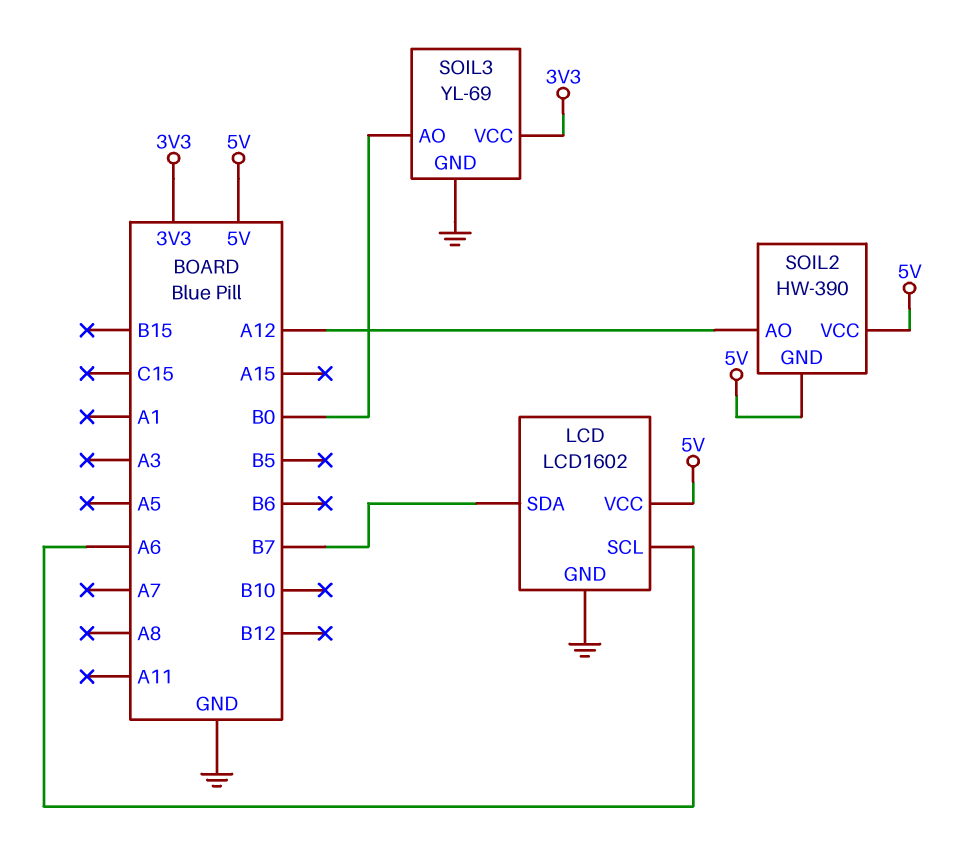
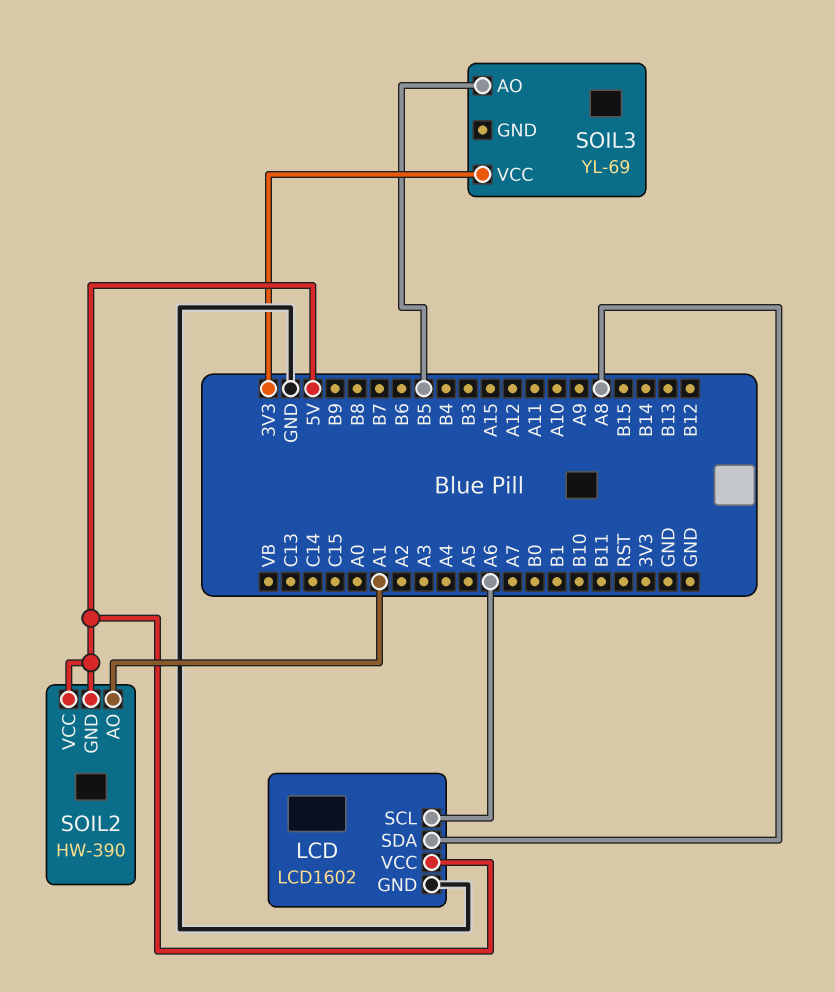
LCD pin SDA: B7 -> A8
SOIL2 pin AO: A12 -> A1
SOIL3 pin AO: B0 -> B5
SOIL3 pin GND: GND -> none

